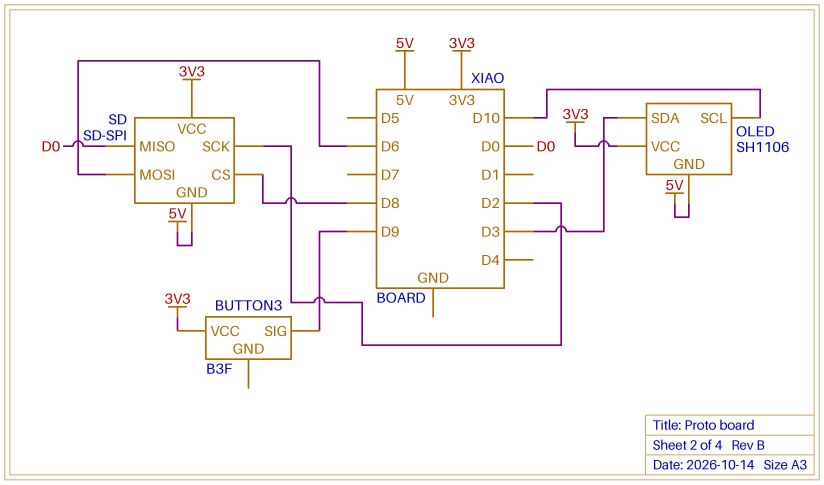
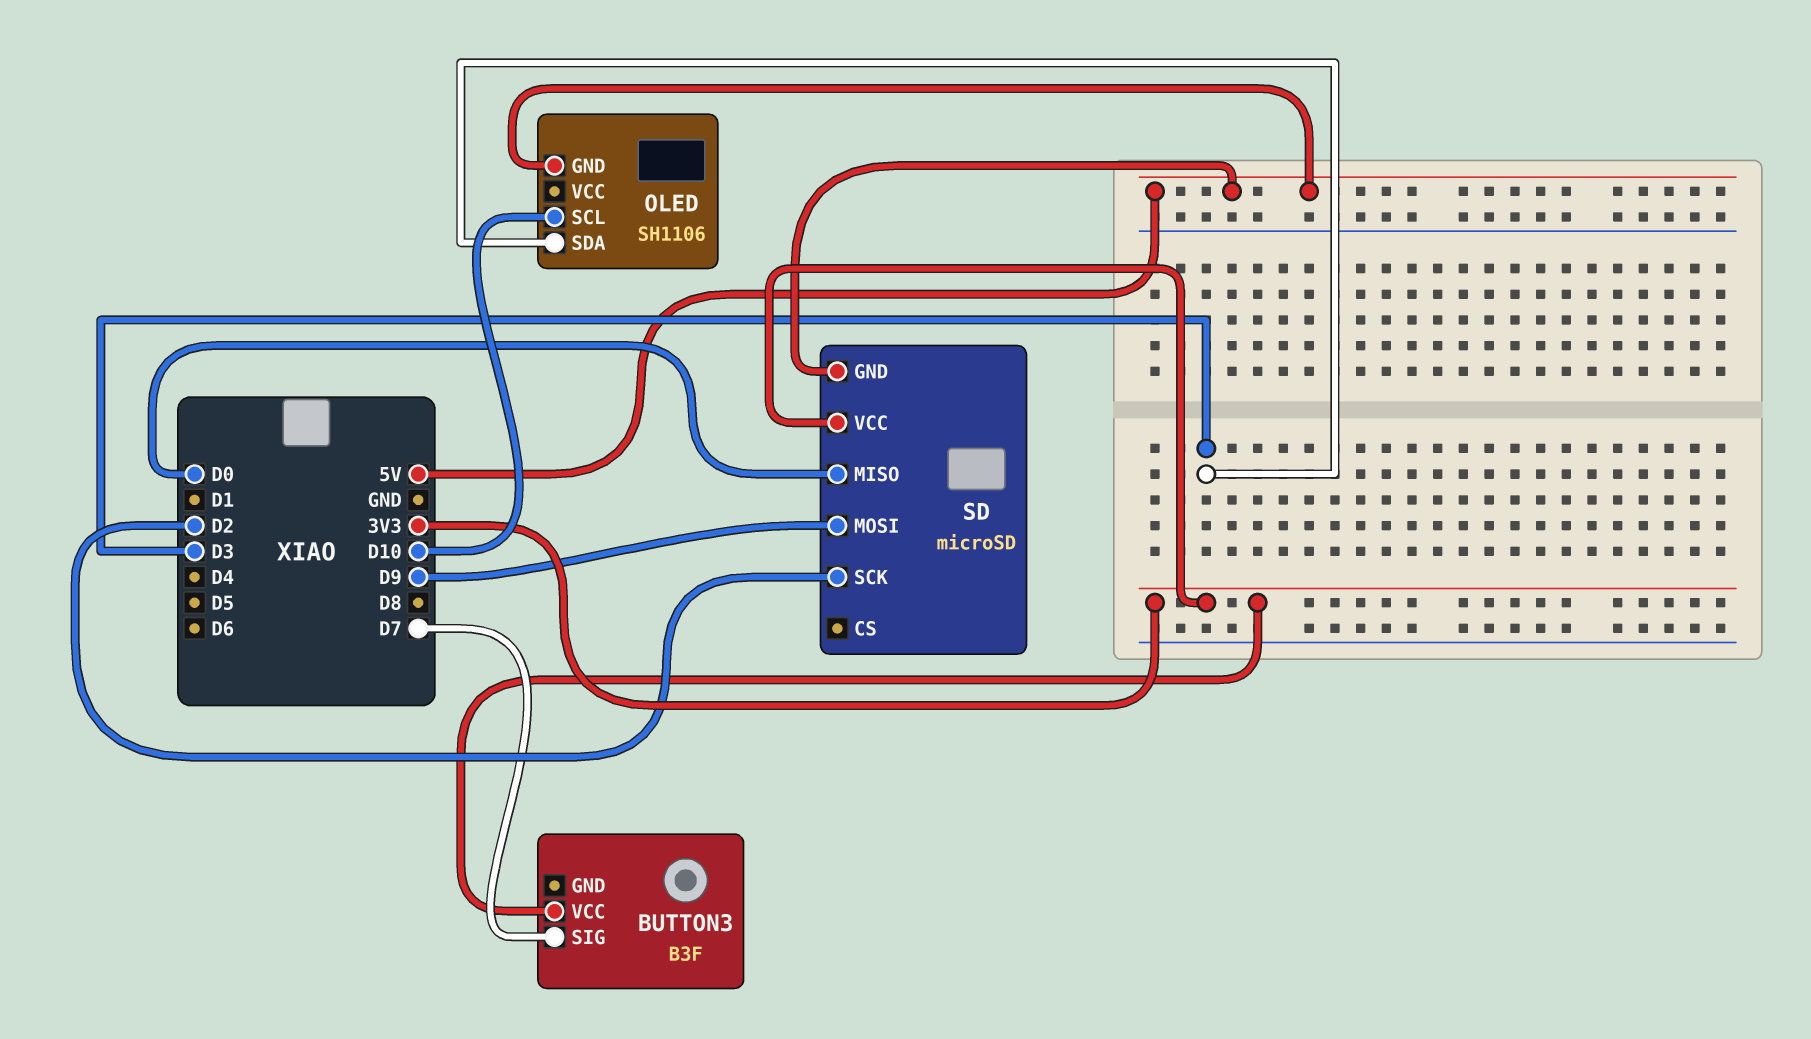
BUTTON3 pin SIG: D9 -> D7
OLED pin VCC: 3V3 -> none
SD: SD-SPI -> microSD
SD pin CS: D8 -> none
SD pin MOSI: D6 -> D9

